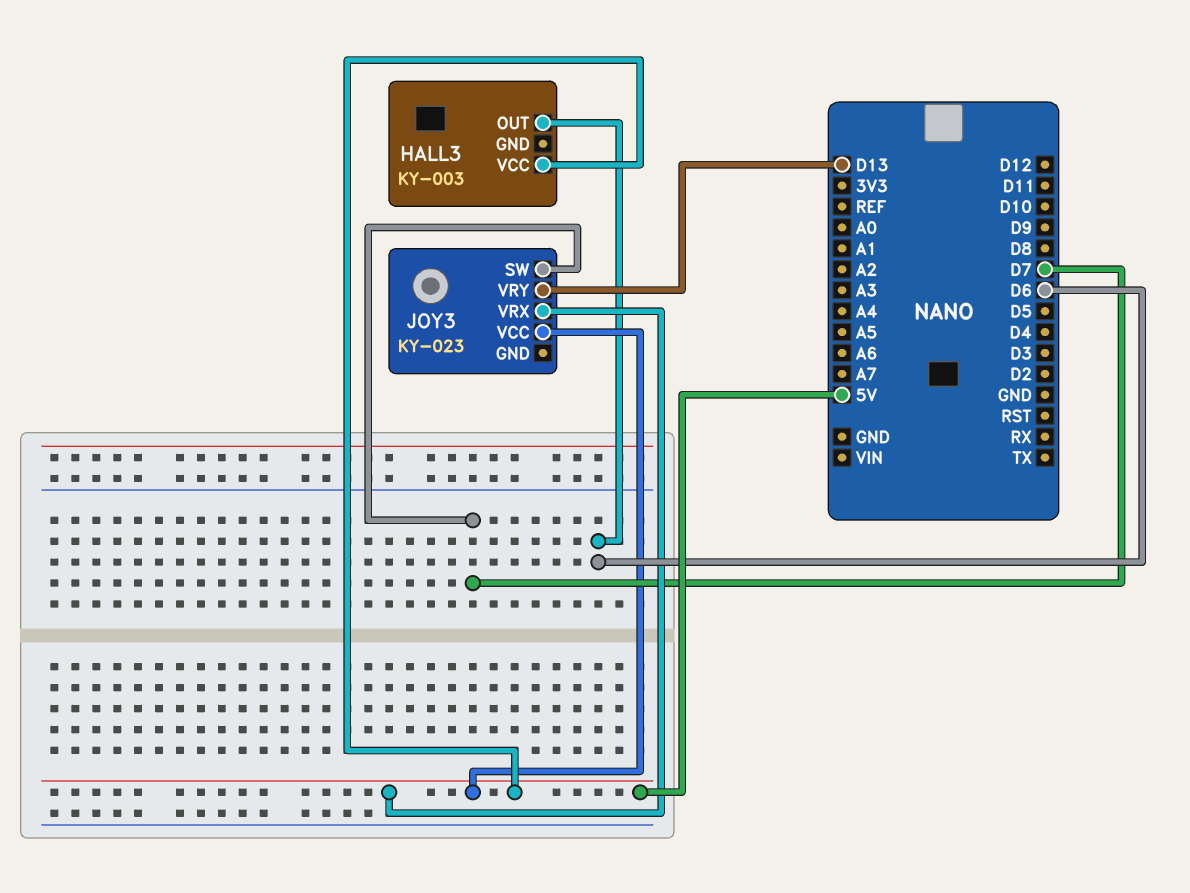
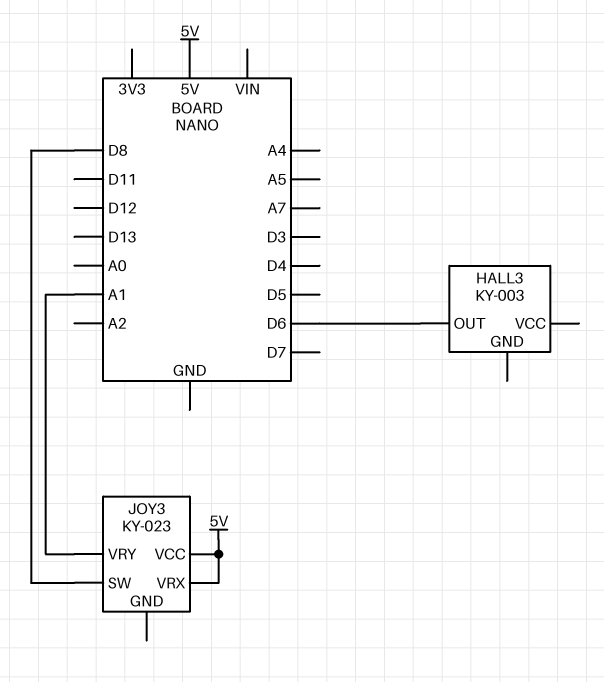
HALL3 pin VCC: 5V -> none
JOY3 pin SW: D7 -> D8
JOY3 pin VRY: D13 -> A1

